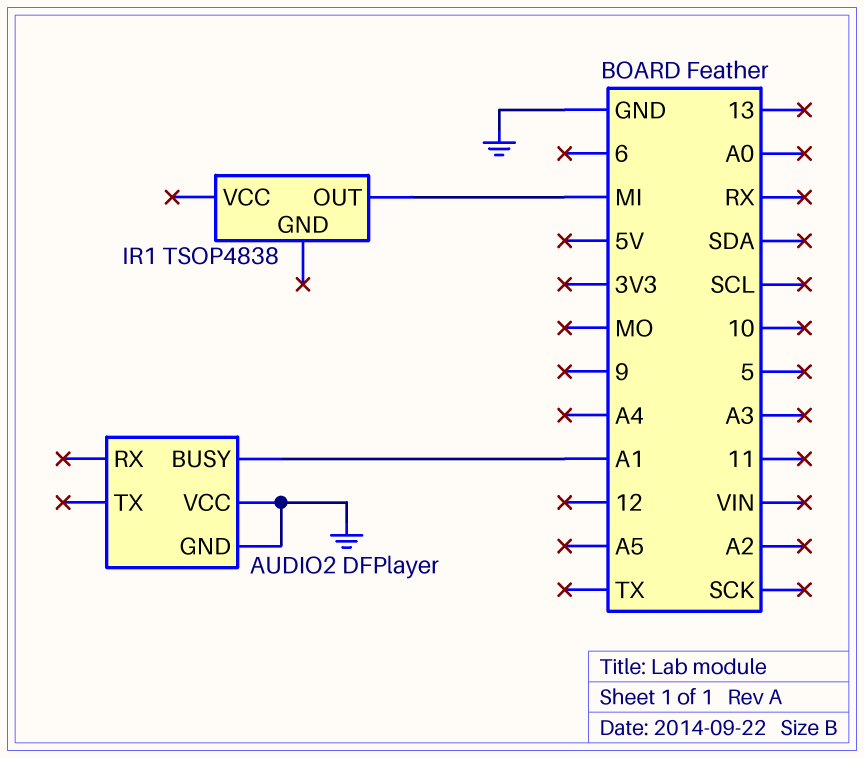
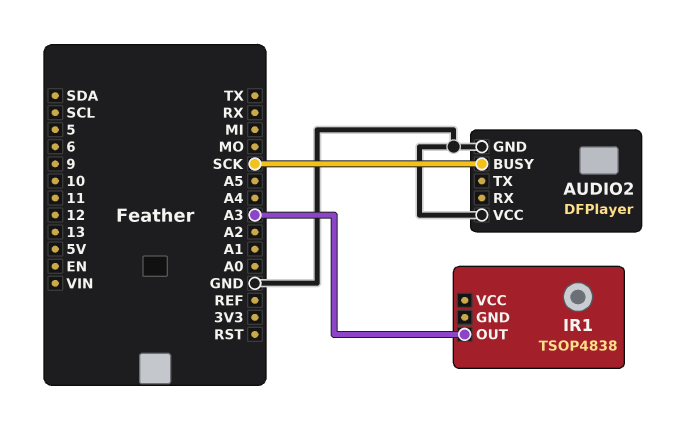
AUDIO2 pin BUSY: A1 -> SCK
IR1 pin OUT: MI -> A3

